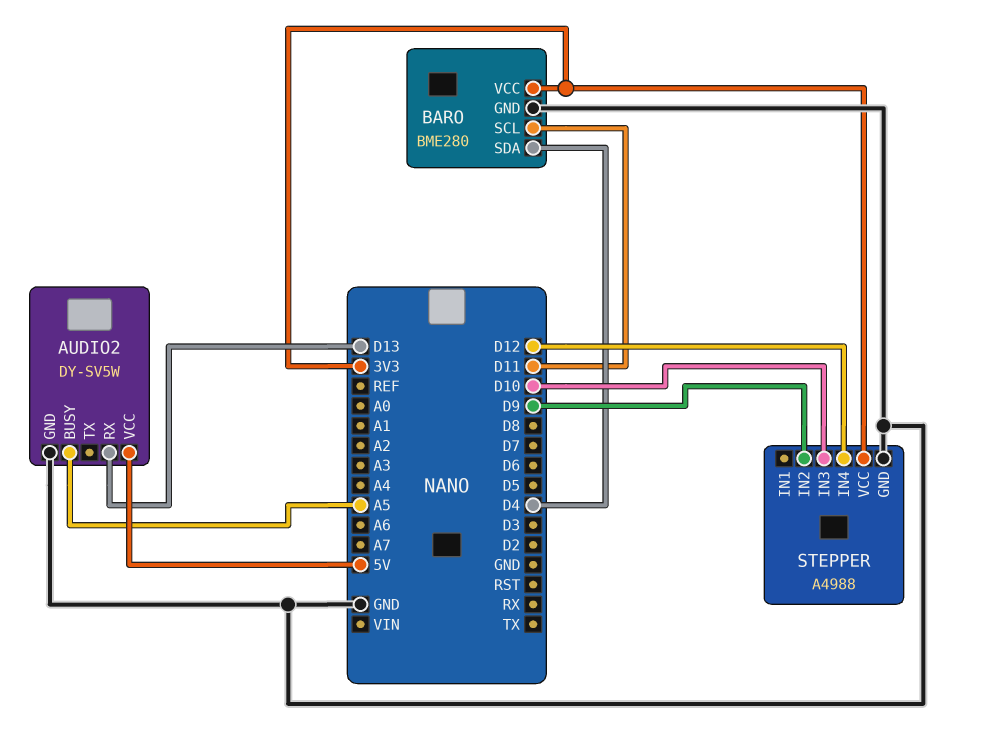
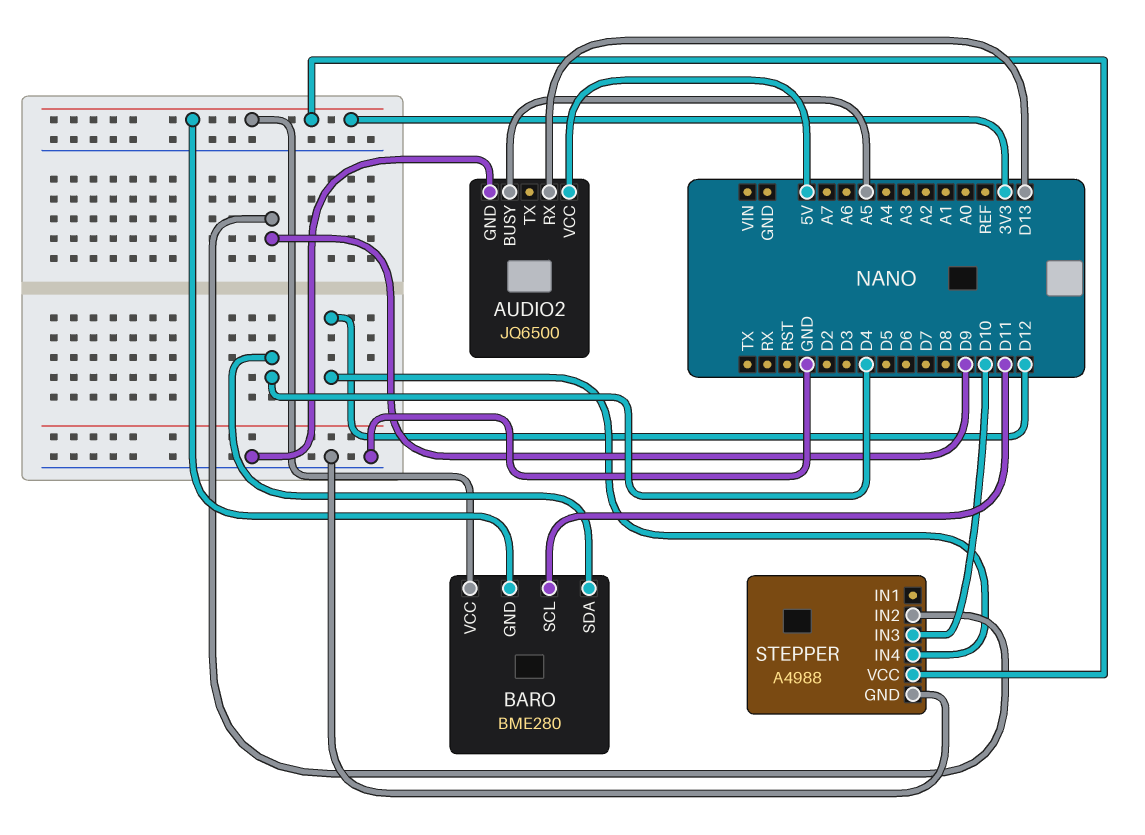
AUDIO2: DY-SV5W -> JQ6500
BARO pin GND: GND -> 3V3

